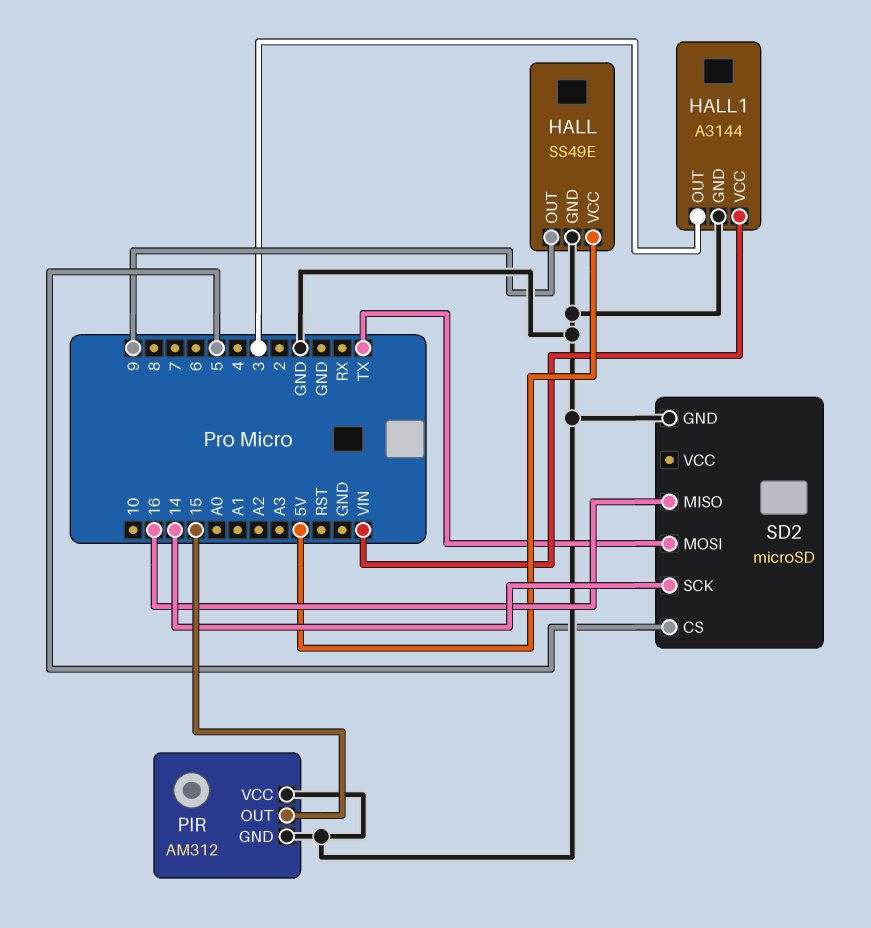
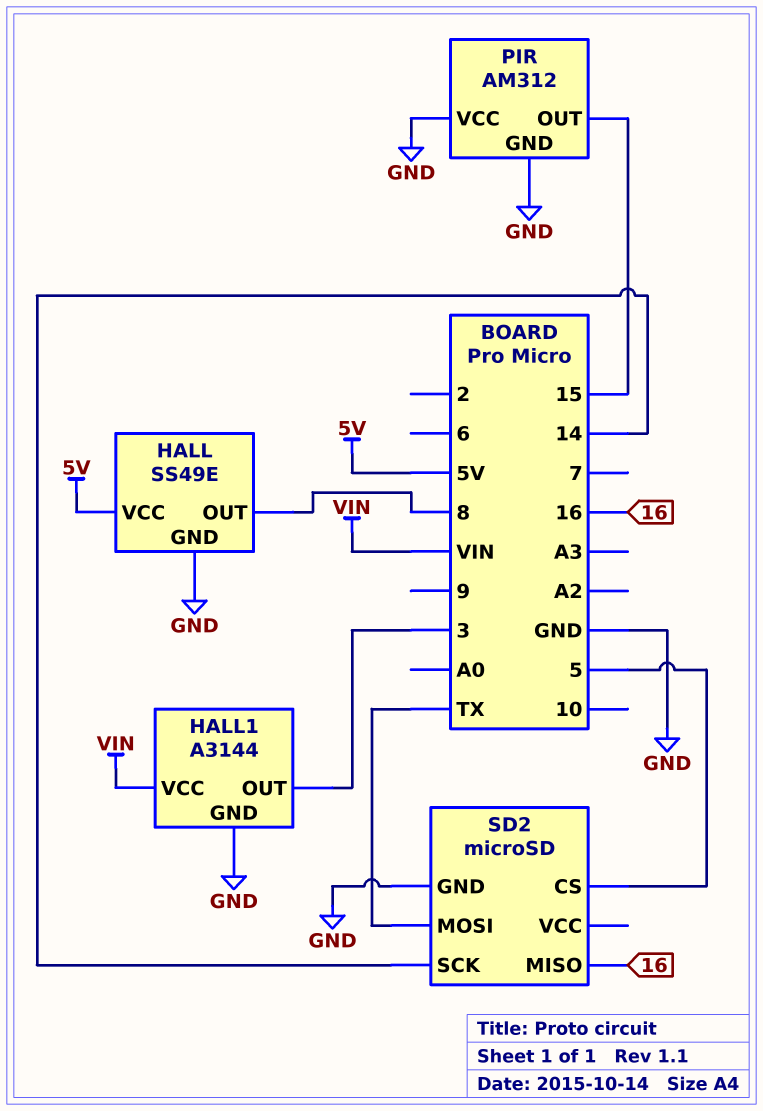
HALL pin OUT: 9 -> 8

